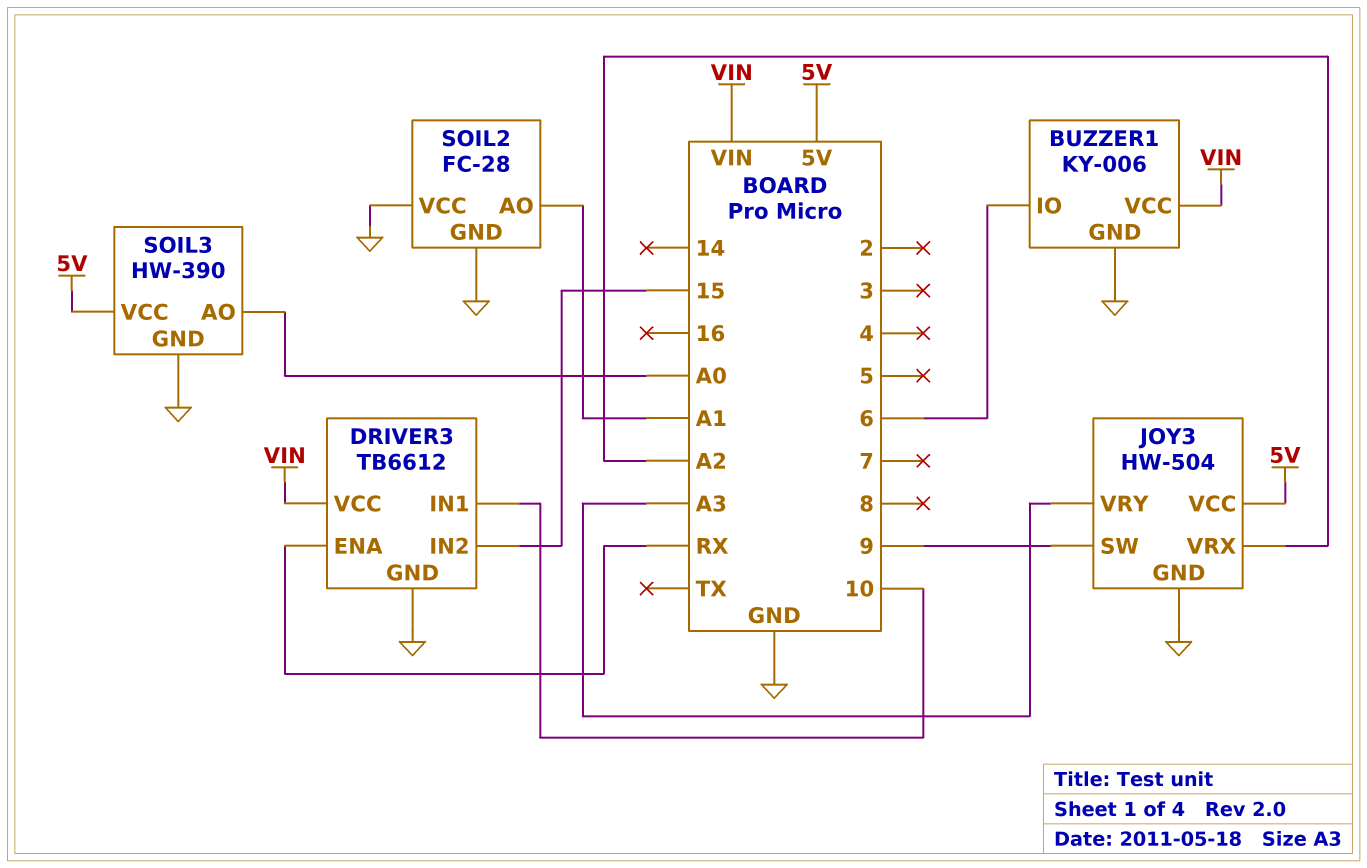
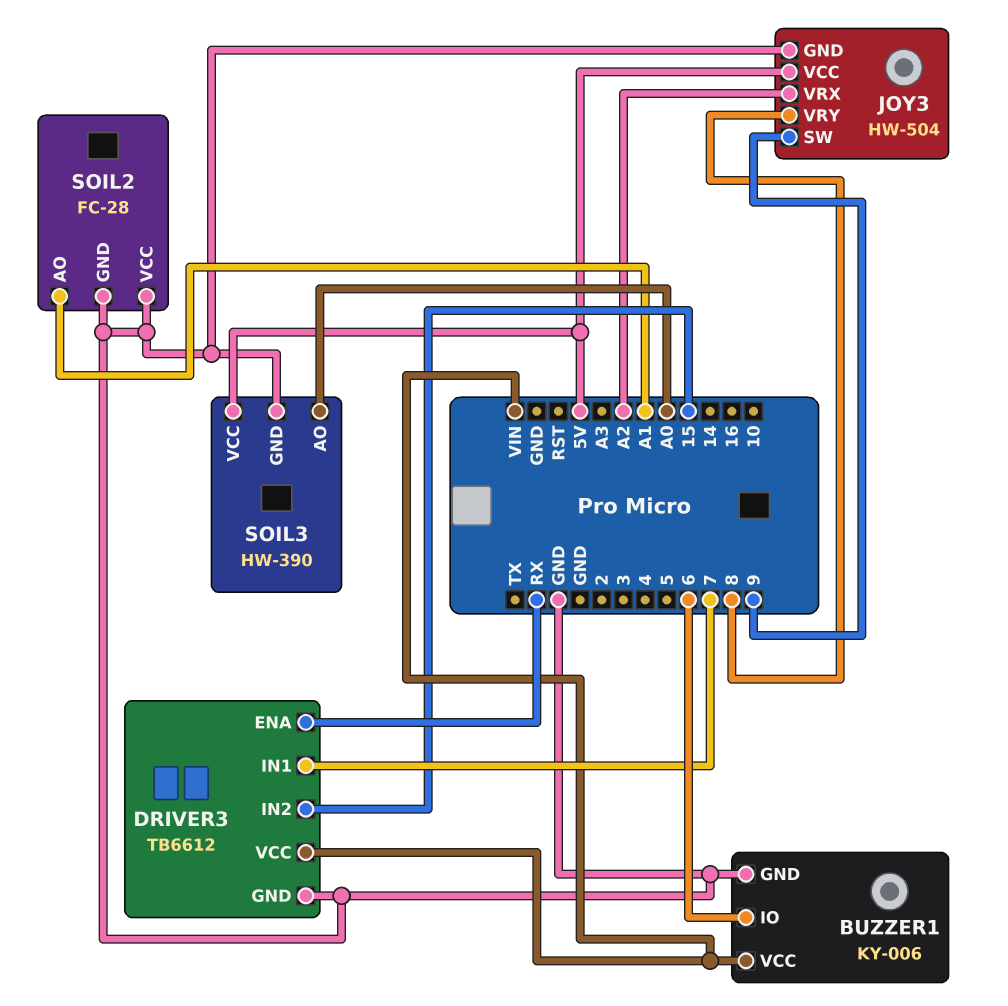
DRIVER3 pin IN1: 10 -> 7
JOY3 pin VRY: A3 -> 8

